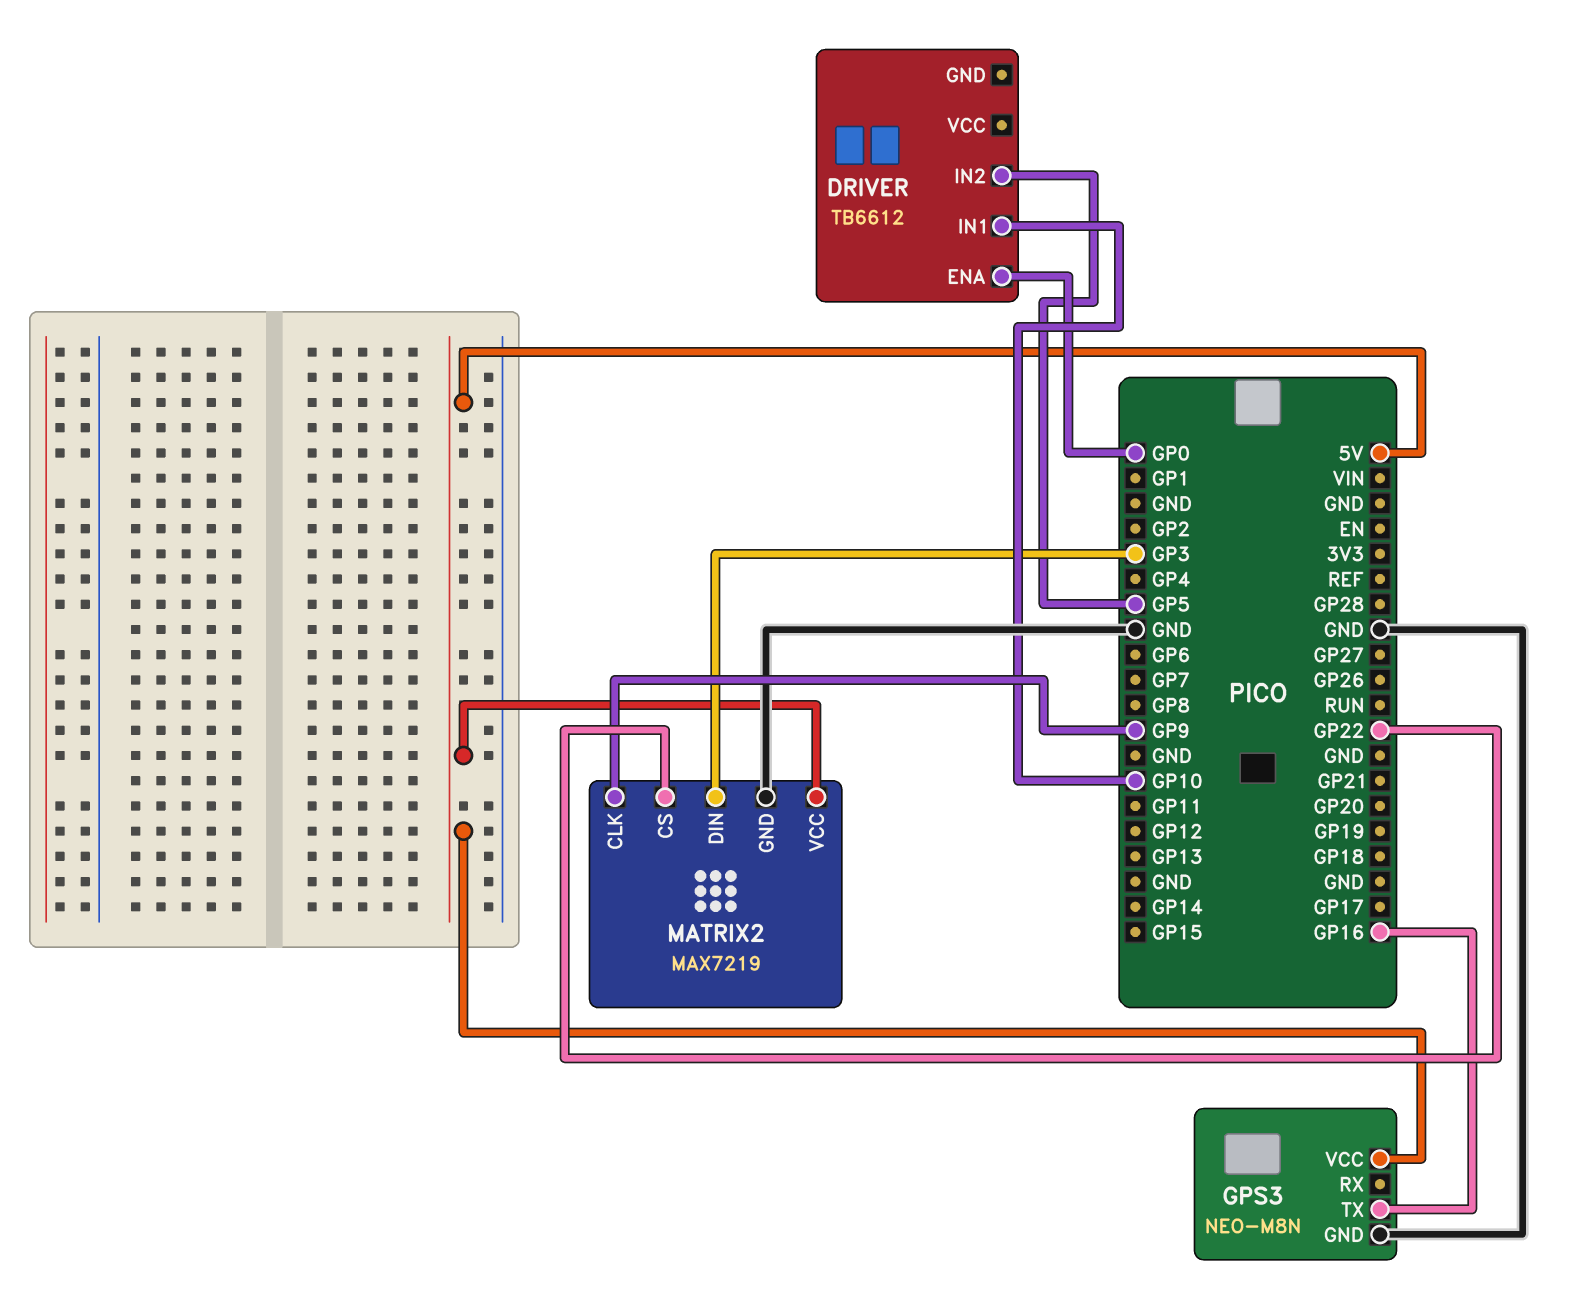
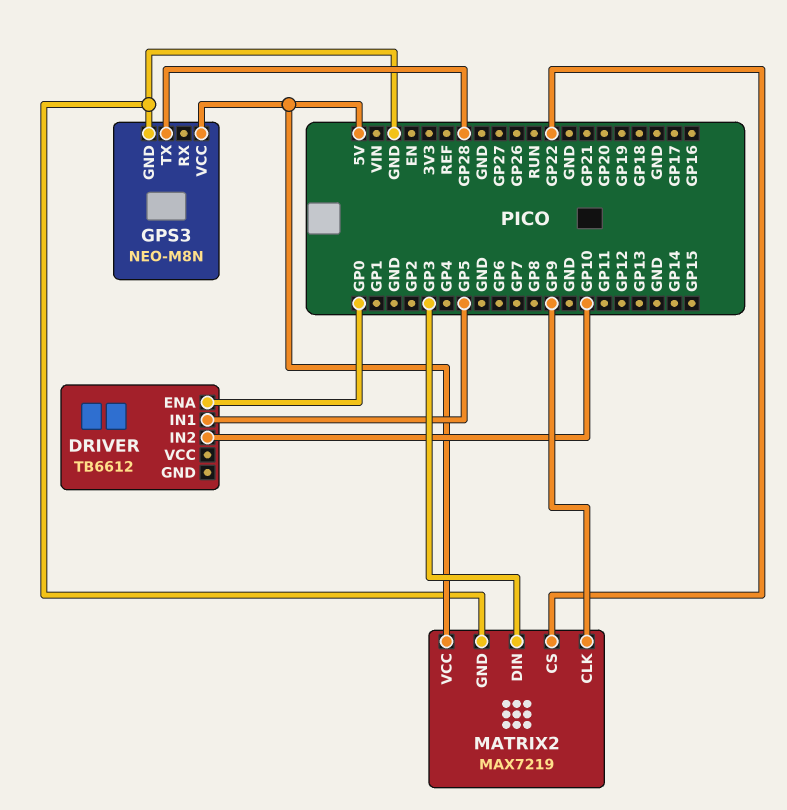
DRIVER pin IN1: GP10 -> GP5
DRIVER pin IN2: GP5 -> GP10
GPS3 pin TX: GP16 -> GP28

